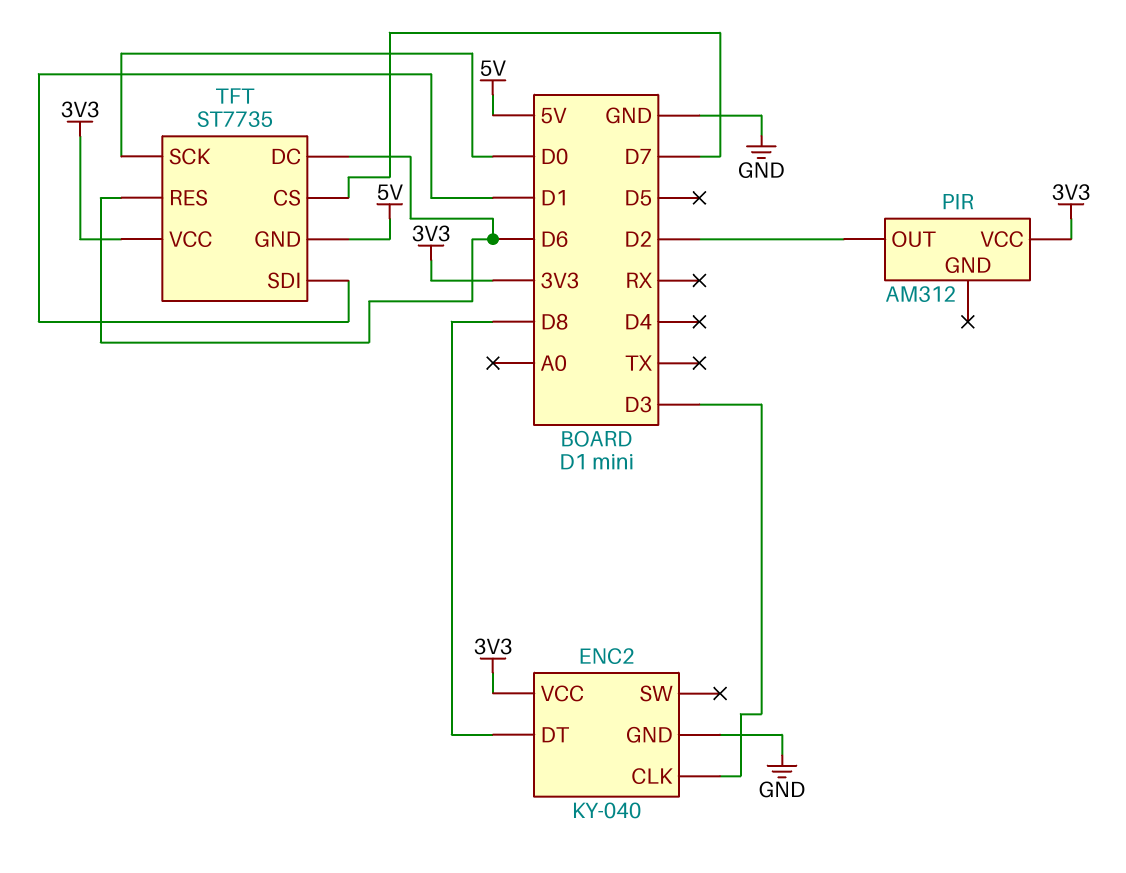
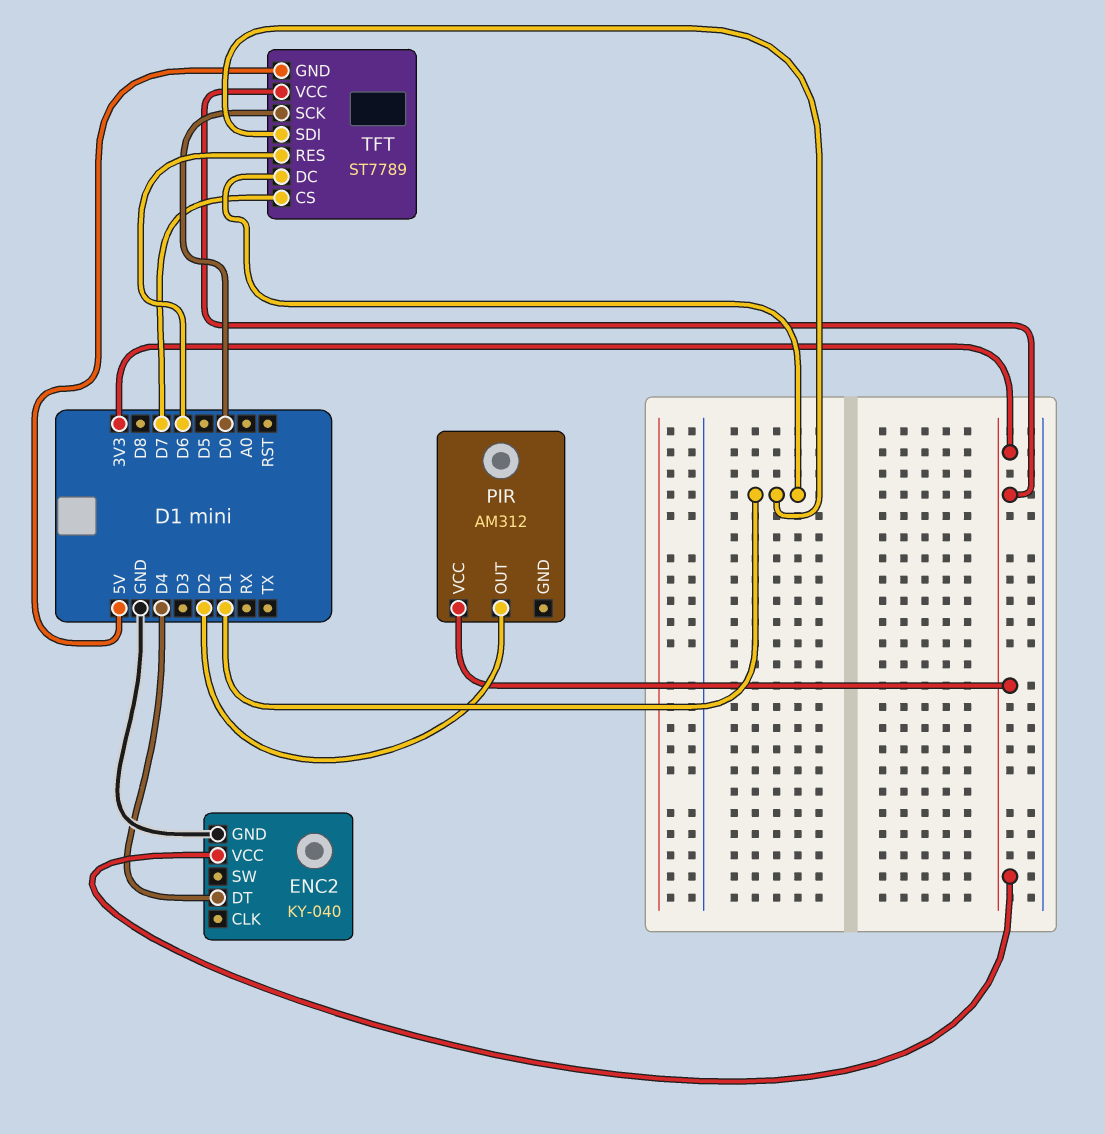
ENC2 pin CLK: D3 -> none
ENC2 pin DT: D8 -> D4
TFT: ST7735 -> ST7789
TFT pin DC: D6 -> D1

